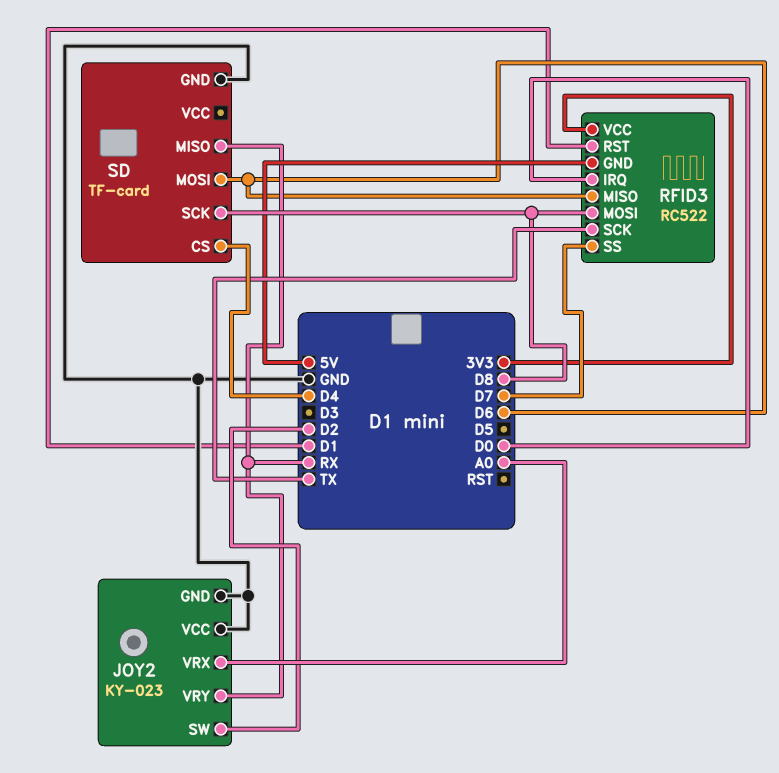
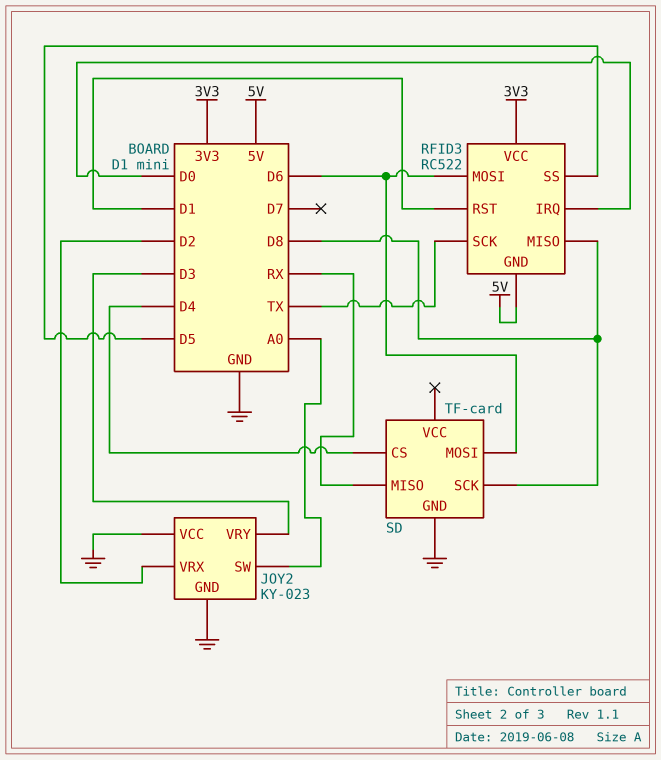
JOY2 pin SW: D2 -> A0
JOY2 pin VRX: A0 -> D2
JOY2 pin VRY: RX -> D3
RFID3 pin MISO: D6 -> D8
RFID3 pin MOSI: D8 -> D6
RFID3 pin SS: D7 -> D5

